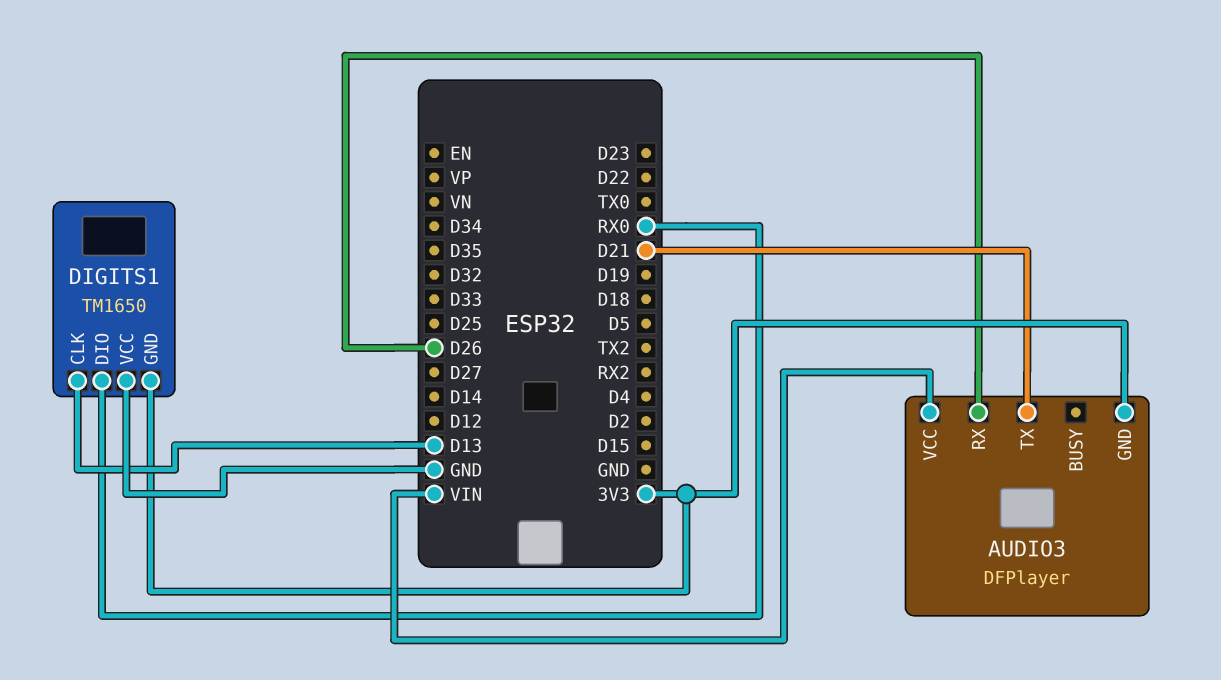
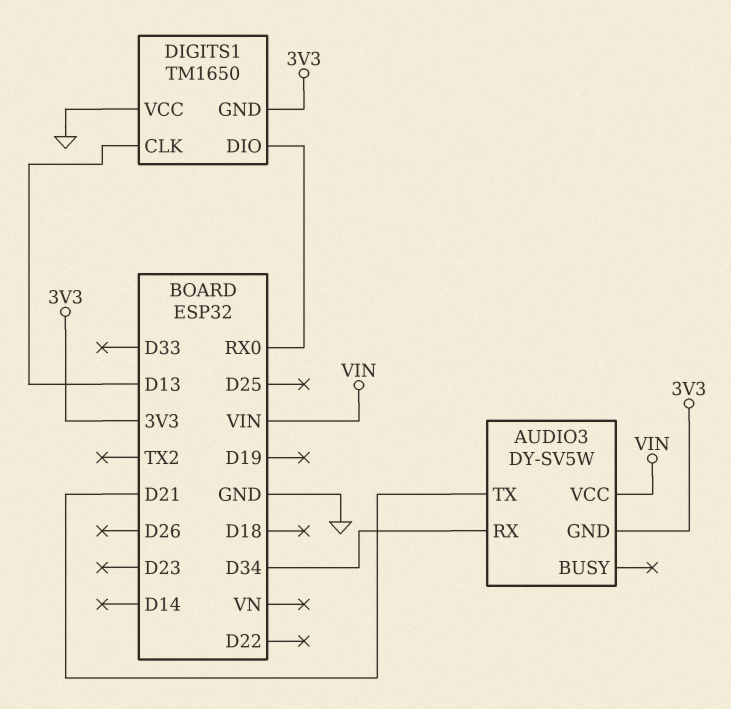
AUDIO3: DFPlayer -> DY-SV5W
AUDIO3 pin RX: D26 -> D34

